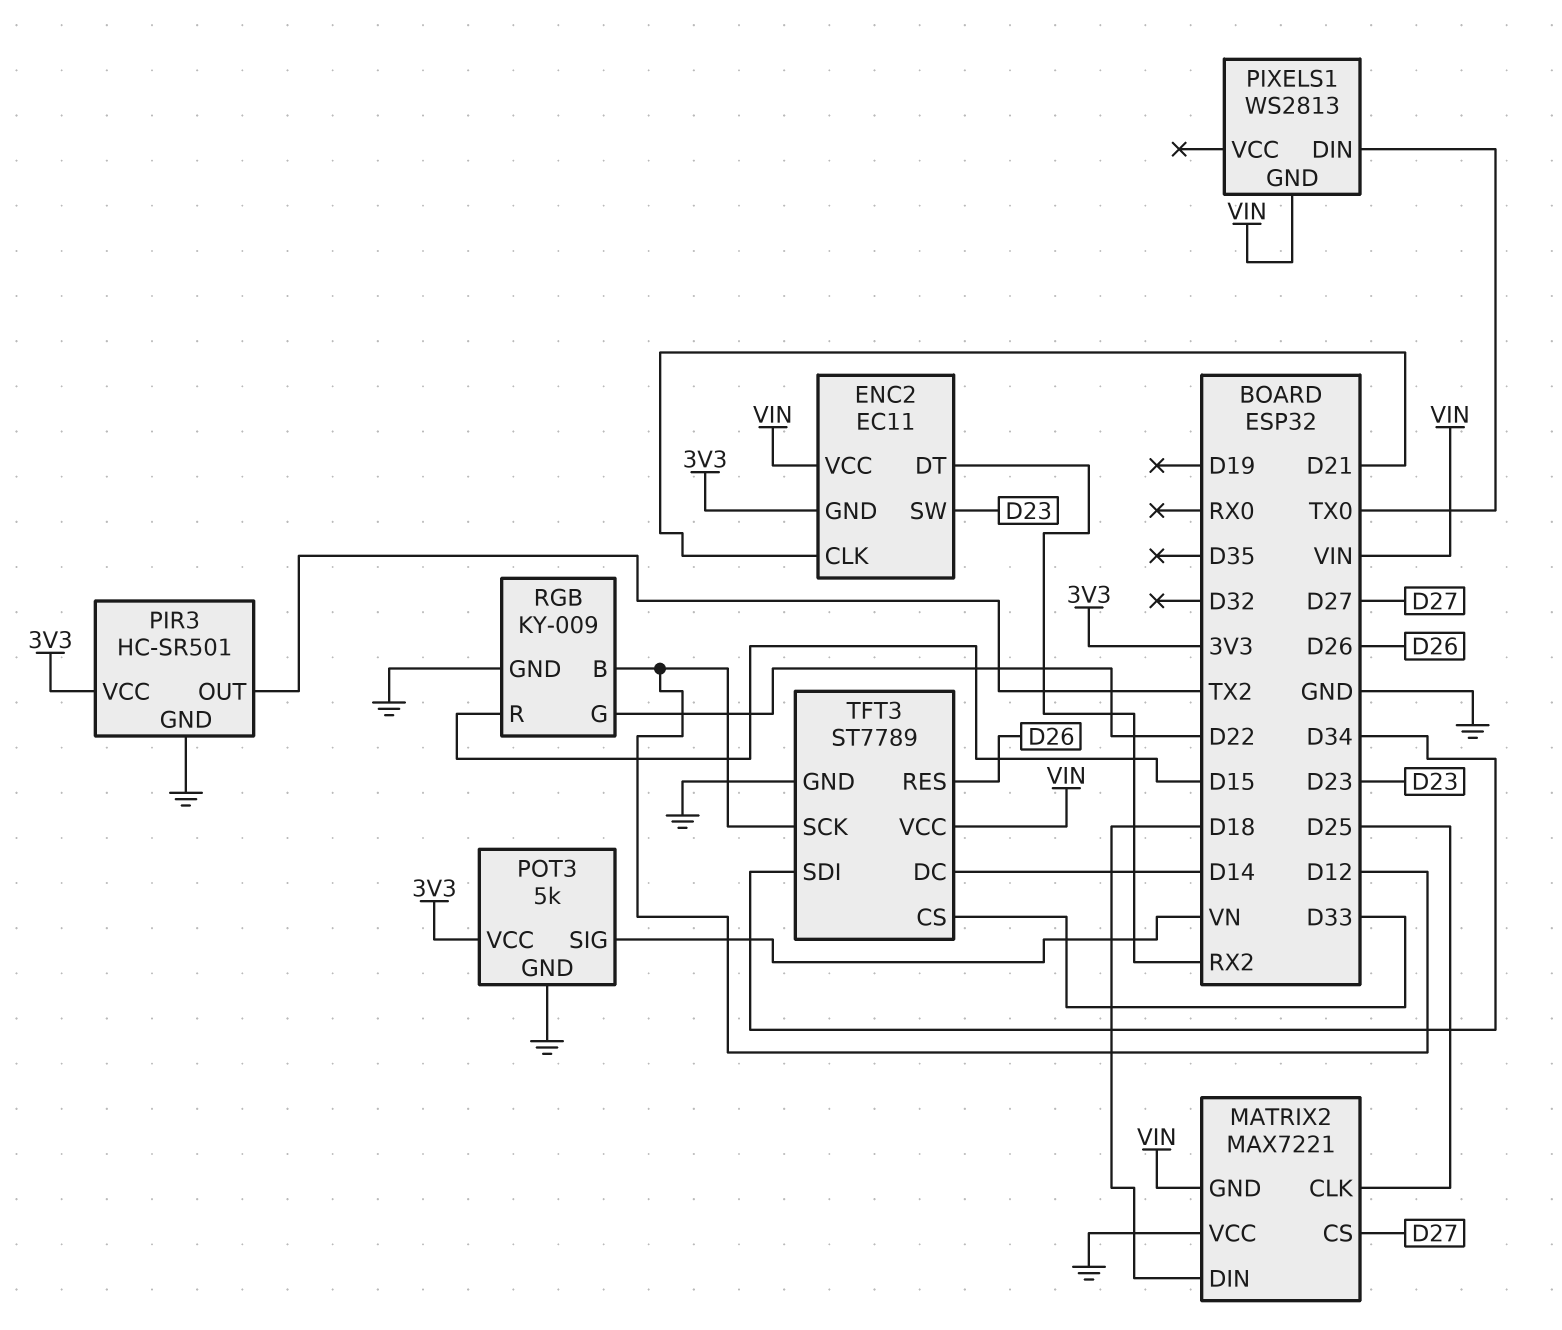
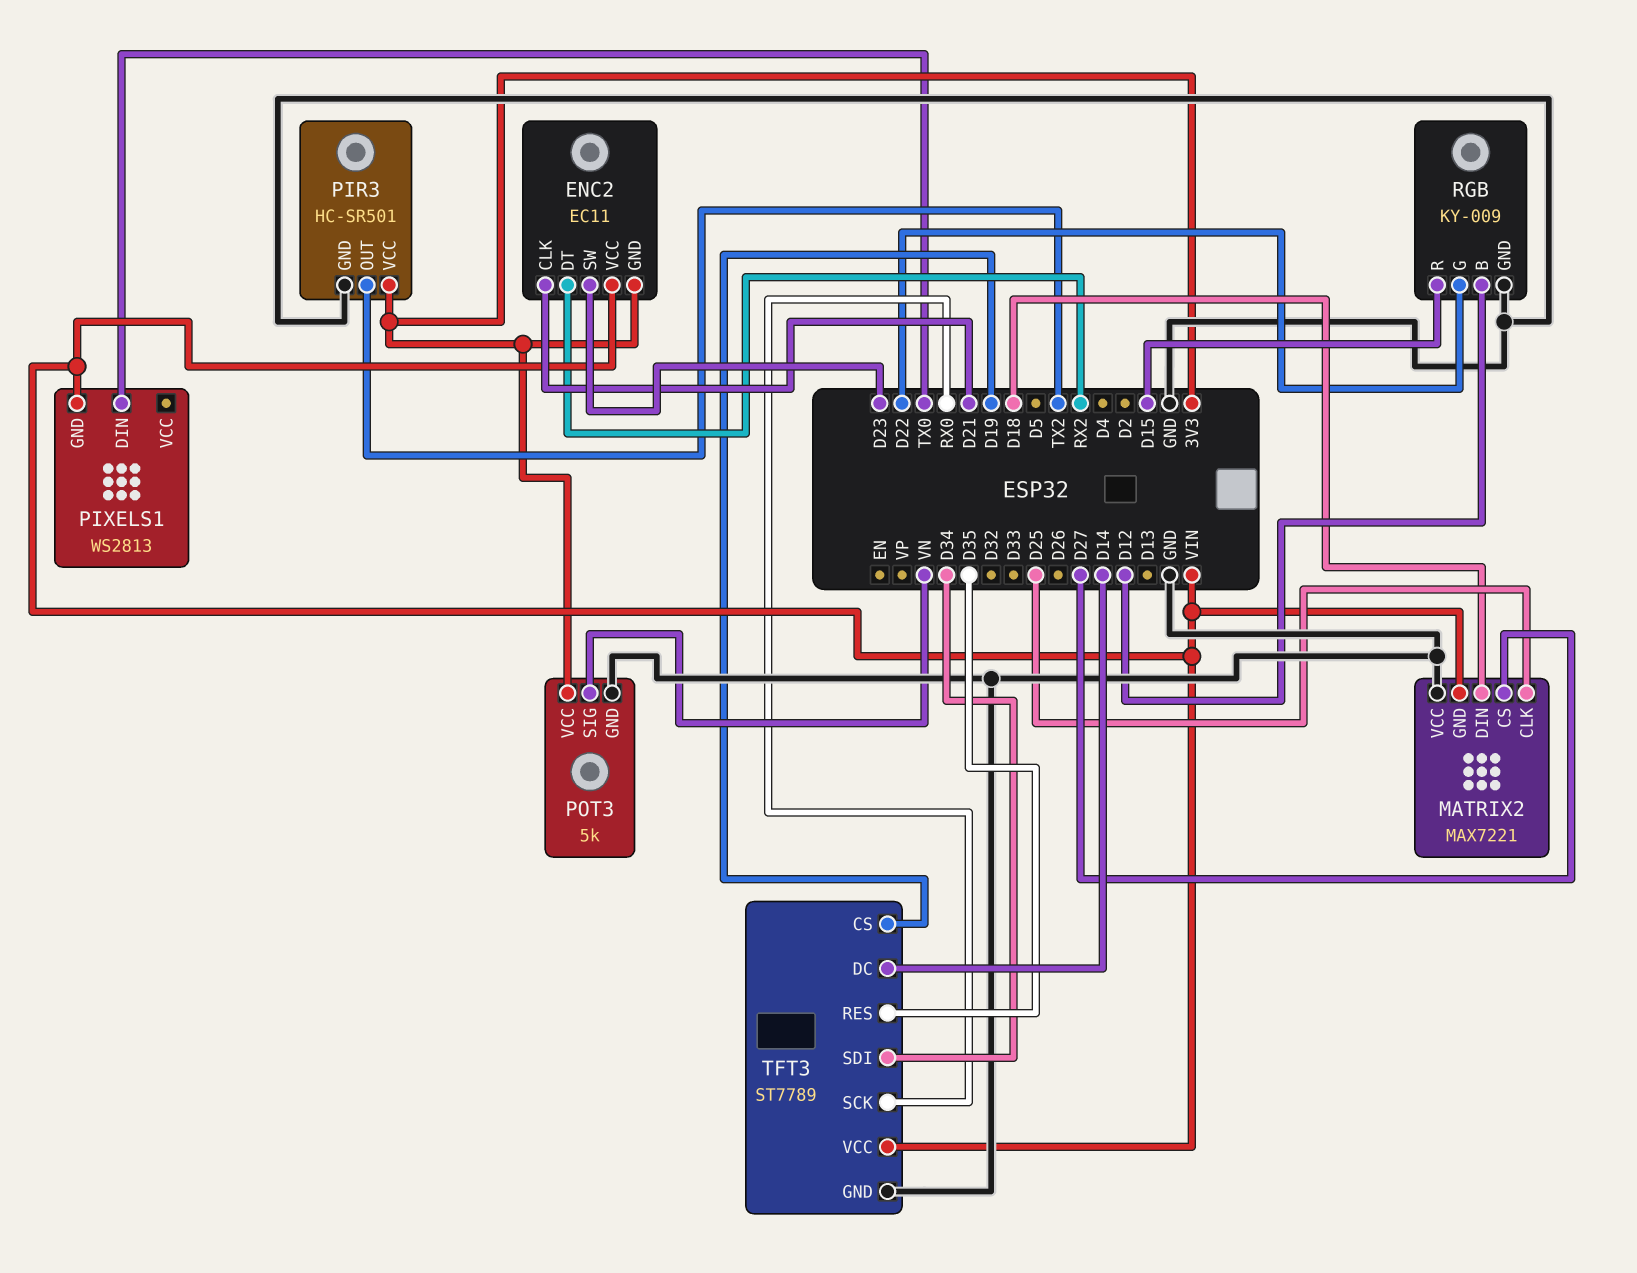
TFT3 pin CS: D33 -> D19
TFT3 pin RES: D26 -> D35
TFT3 pin SCK: D12 -> RX0

